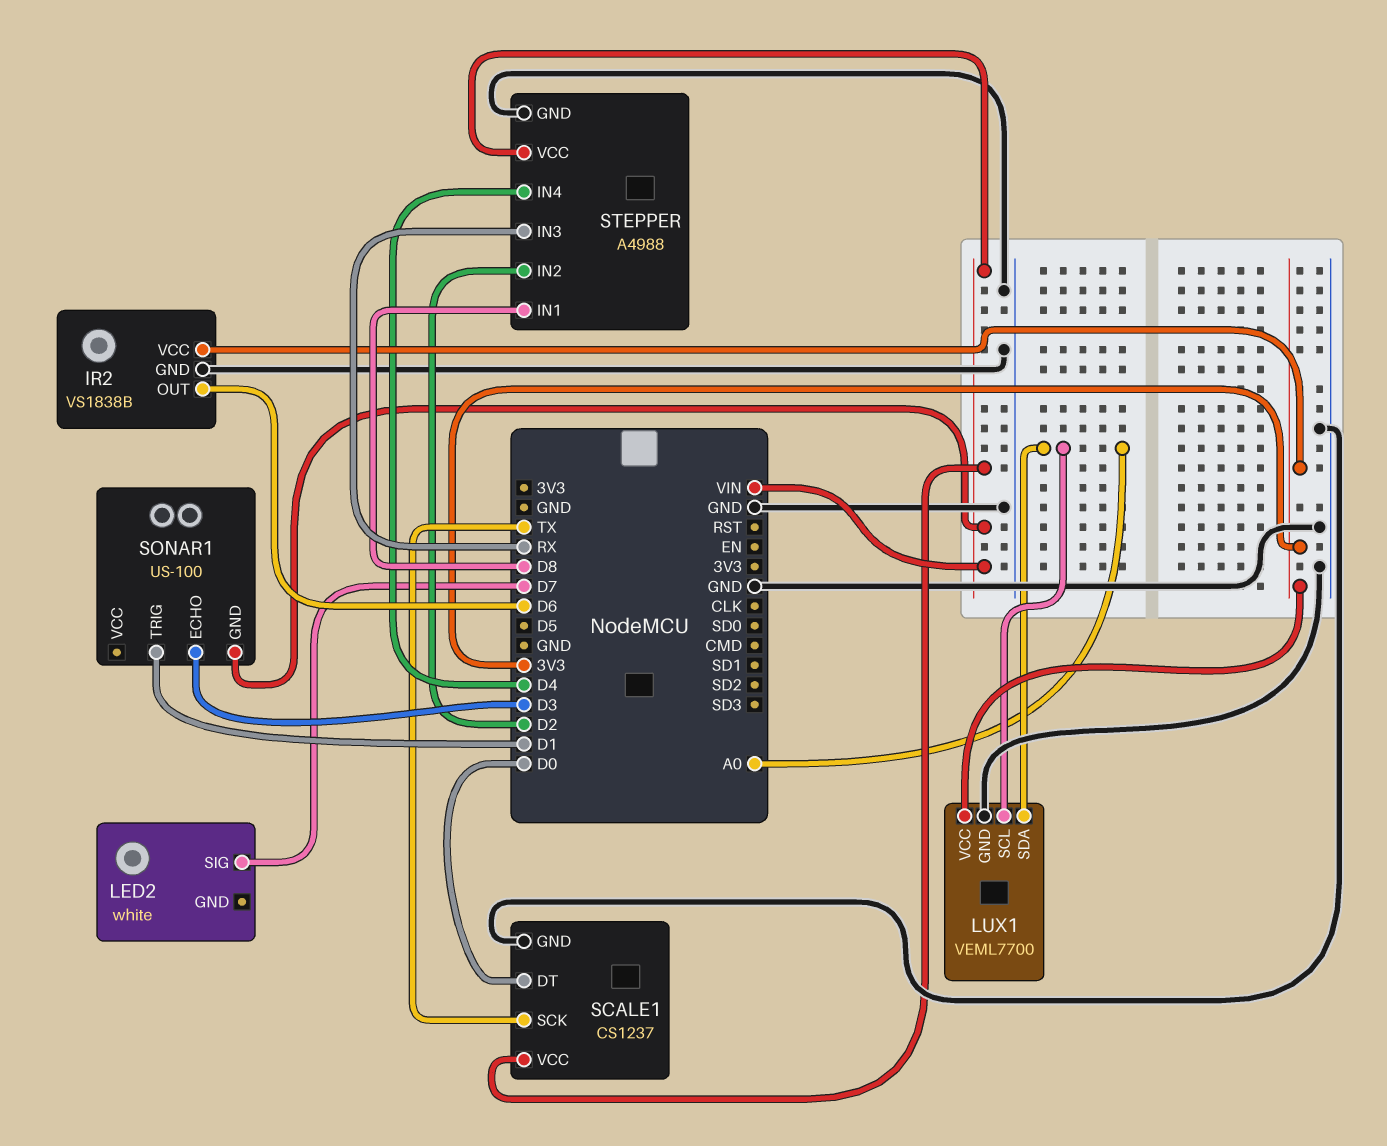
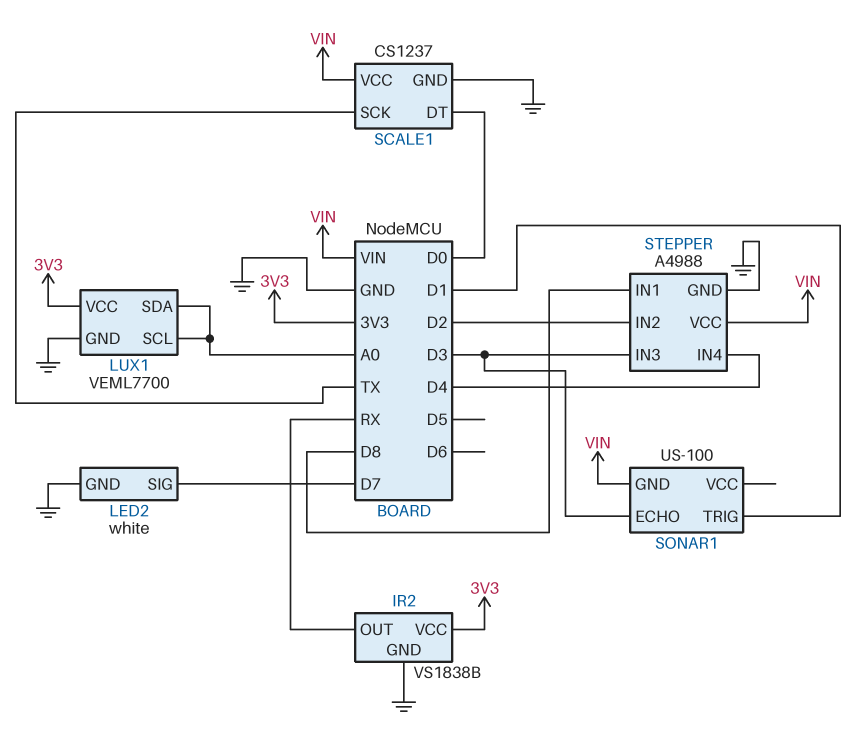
IR2 pin OUT: D6 -> RX
LED2 pin GND: none -> GND
STEPPER pin IN3: RX -> D3

